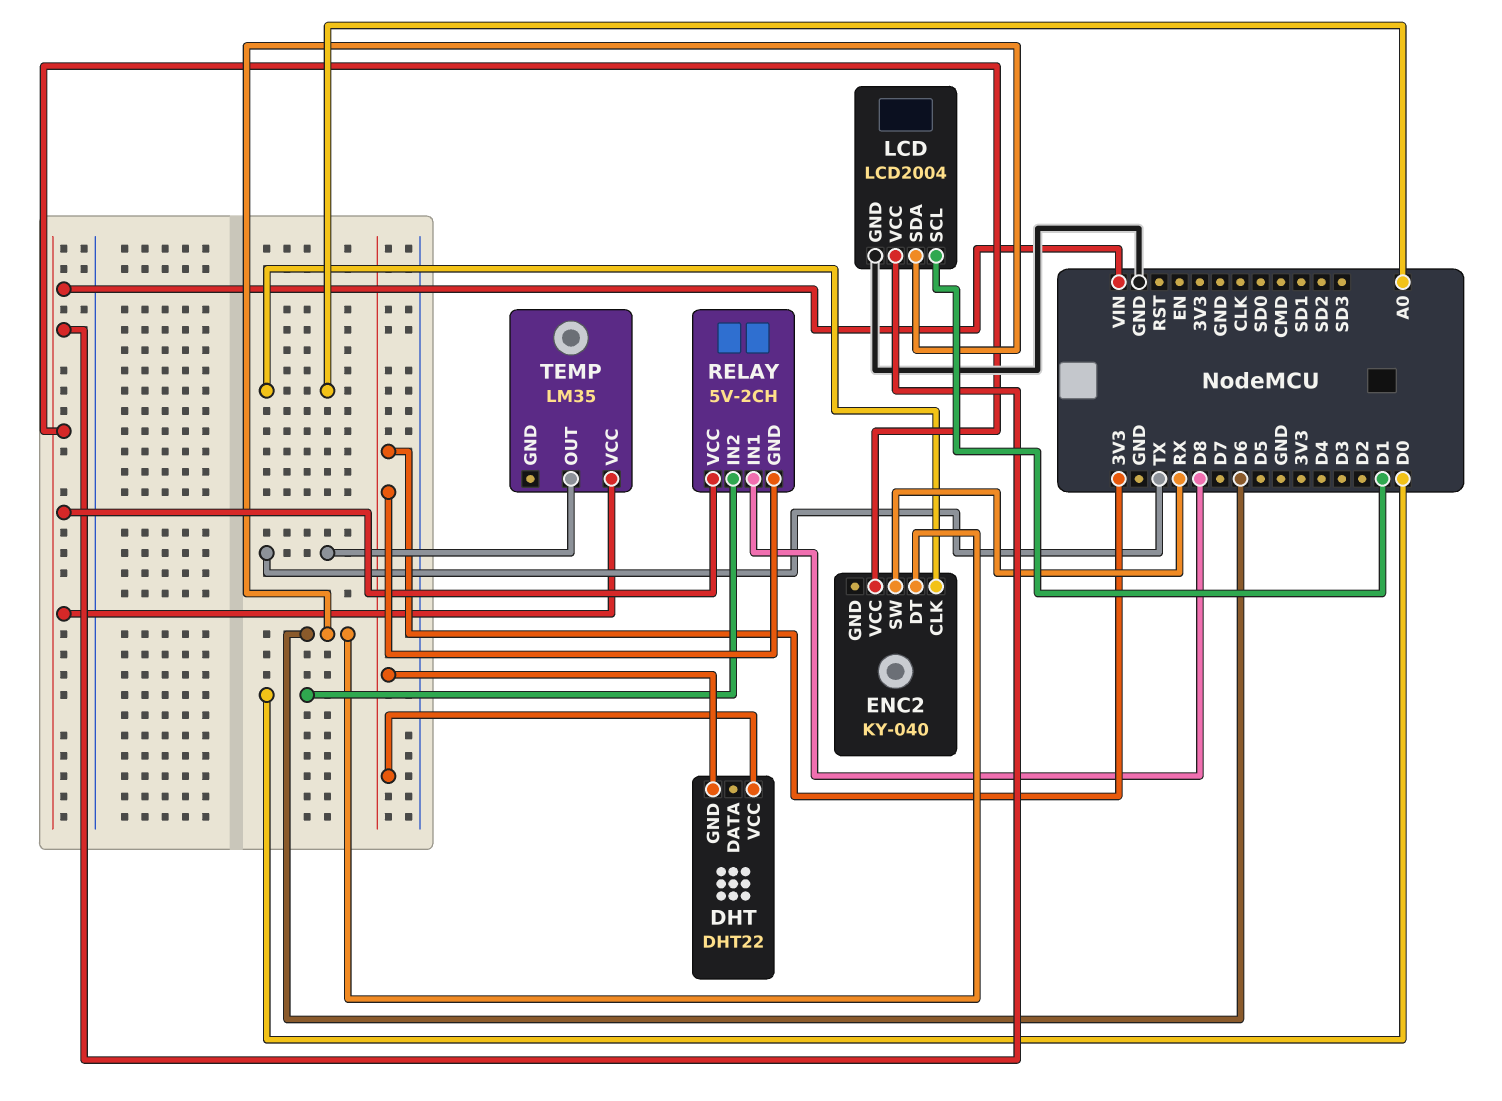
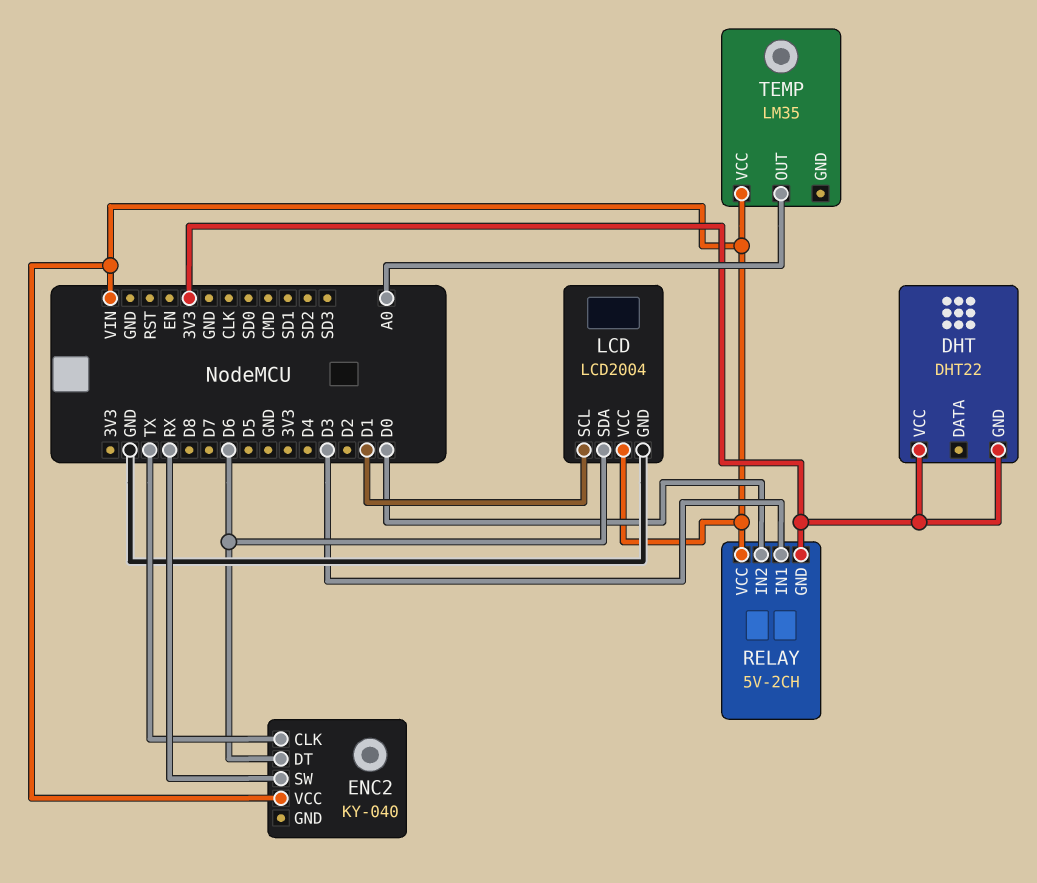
ENC2 pin CLK: A0 -> TX
RELAY pin IN1: D8 -> D3
TEMP pin OUT: TX -> A0

